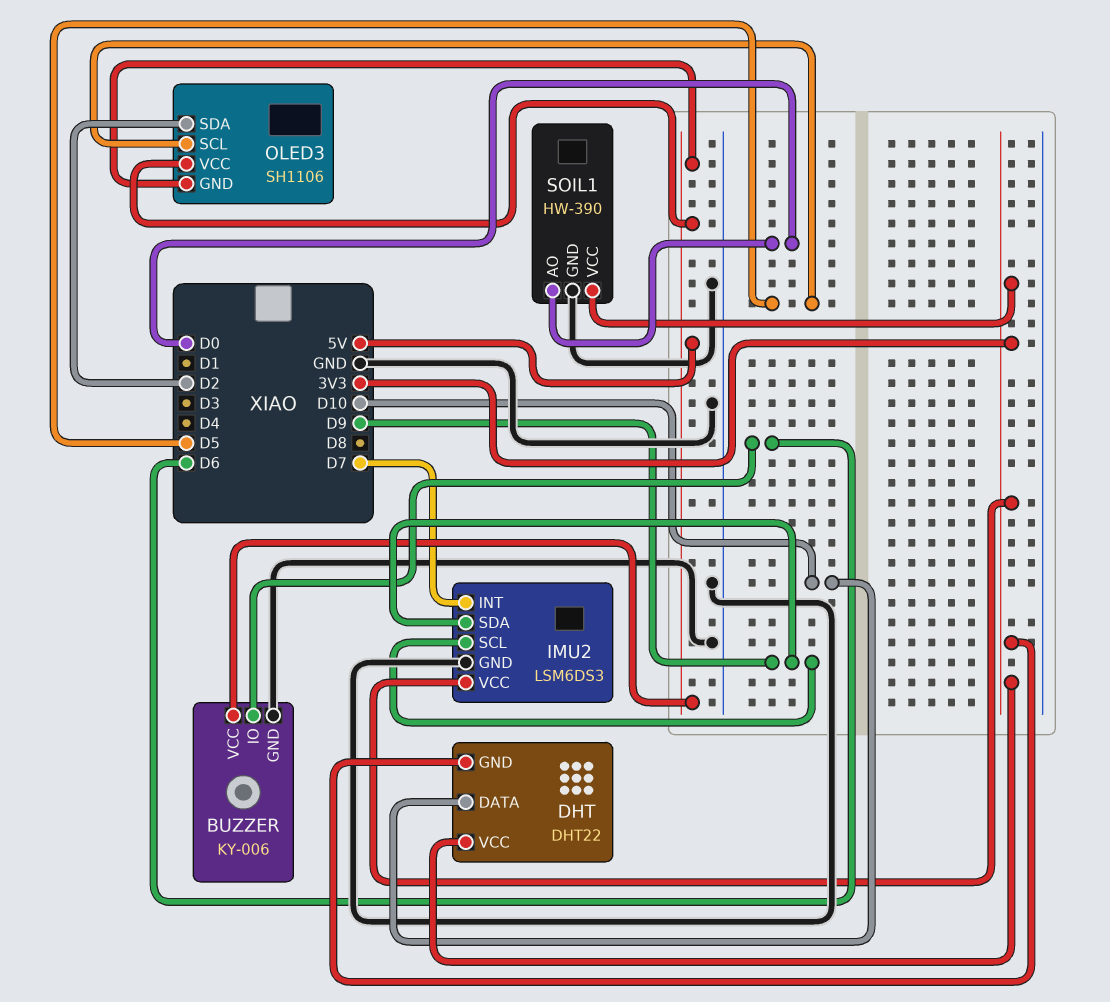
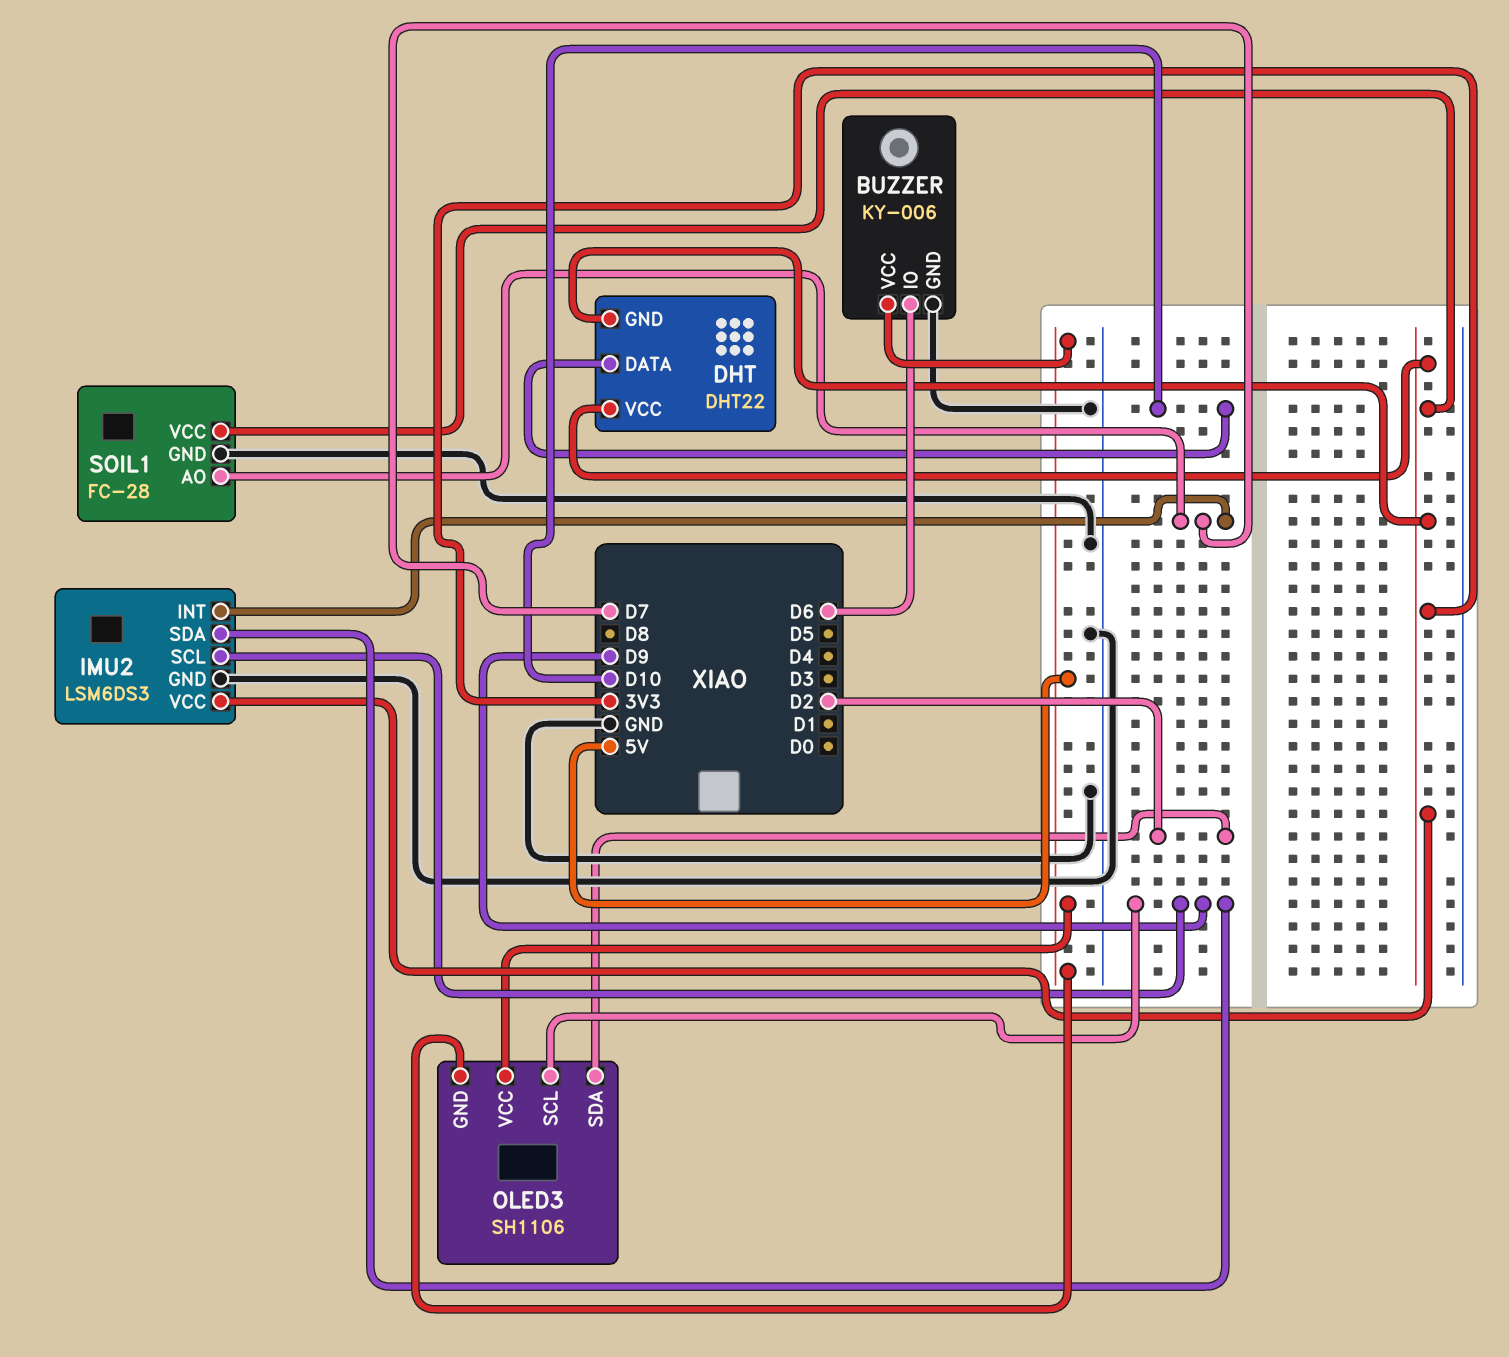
OLED3 pin SCL: D5 -> D9
SOIL1: HW-390 -> FC-28
SOIL1 pin AO: D0 -> D7

